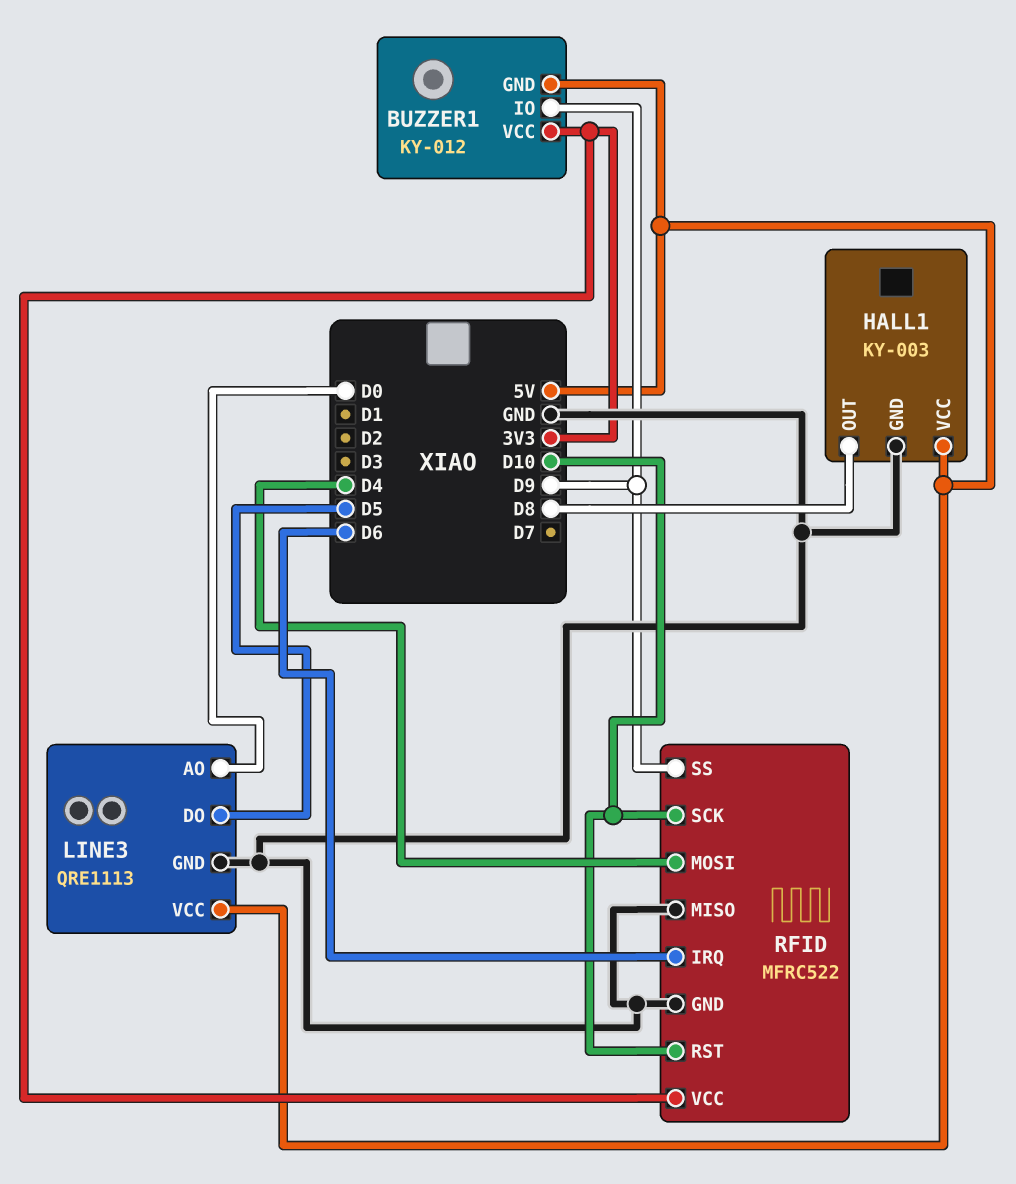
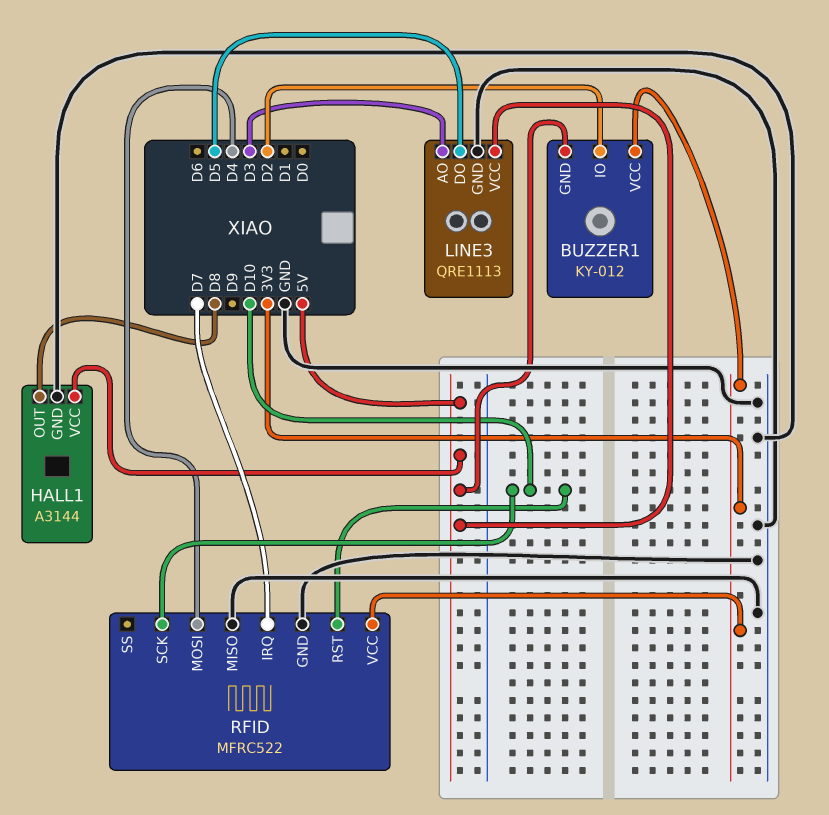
BUZZER1 pin IO: D9 -> D2
HALL1: KY-003 -> A3144
LINE3 pin AO: D0 -> D3
RFID pin IRQ: D6 -> D7
RFID pin SS: D9 -> none

